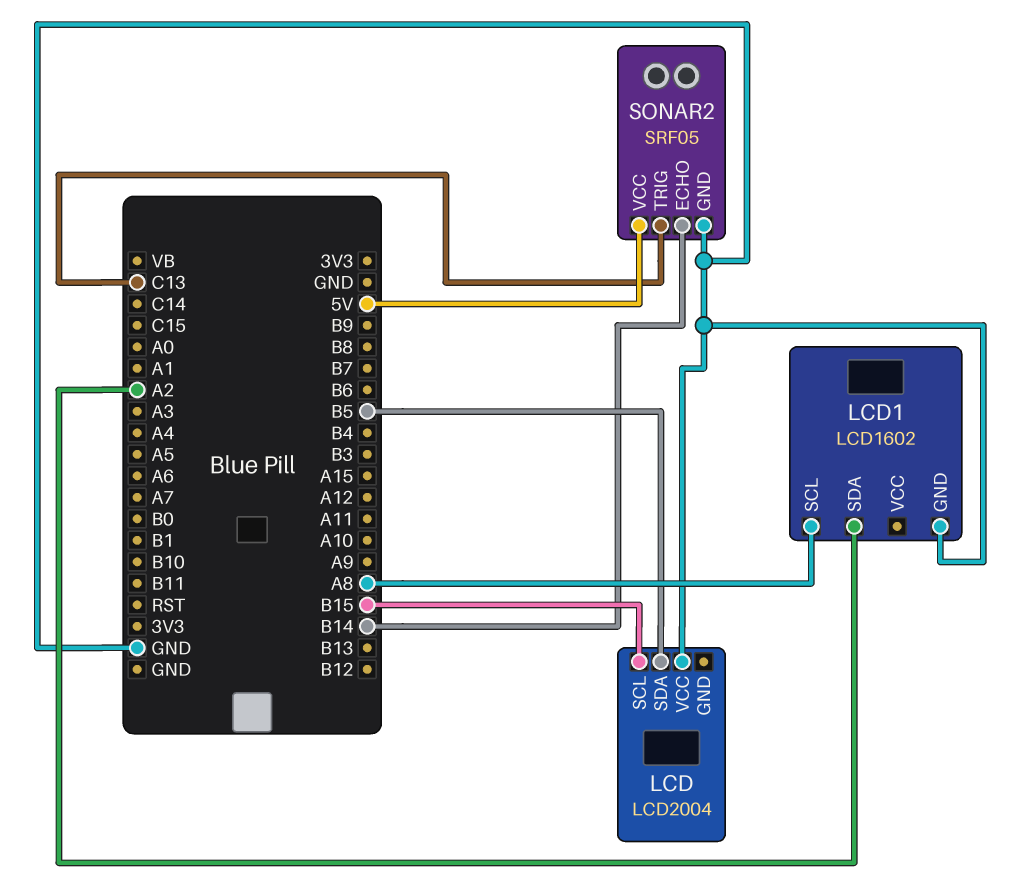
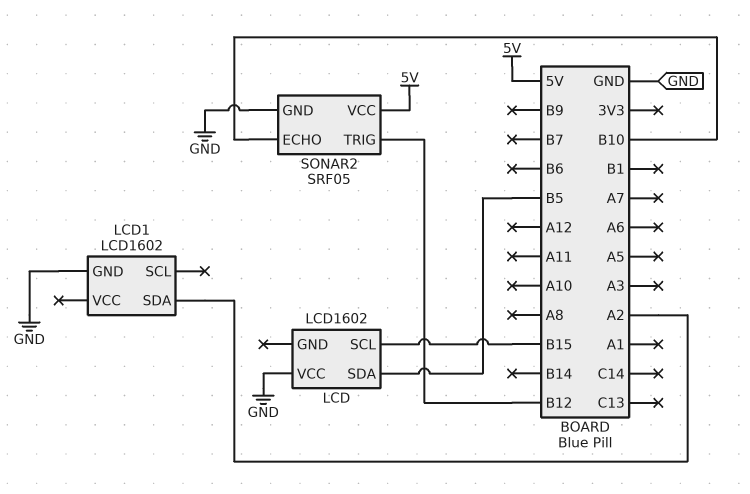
LCD: LCD2004 -> LCD1602
LCD1 pin SCL: A8 -> none
SONAR2 pin ECHO: B14 -> B10
SONAR2 pin TRIG: C13 -> B12

